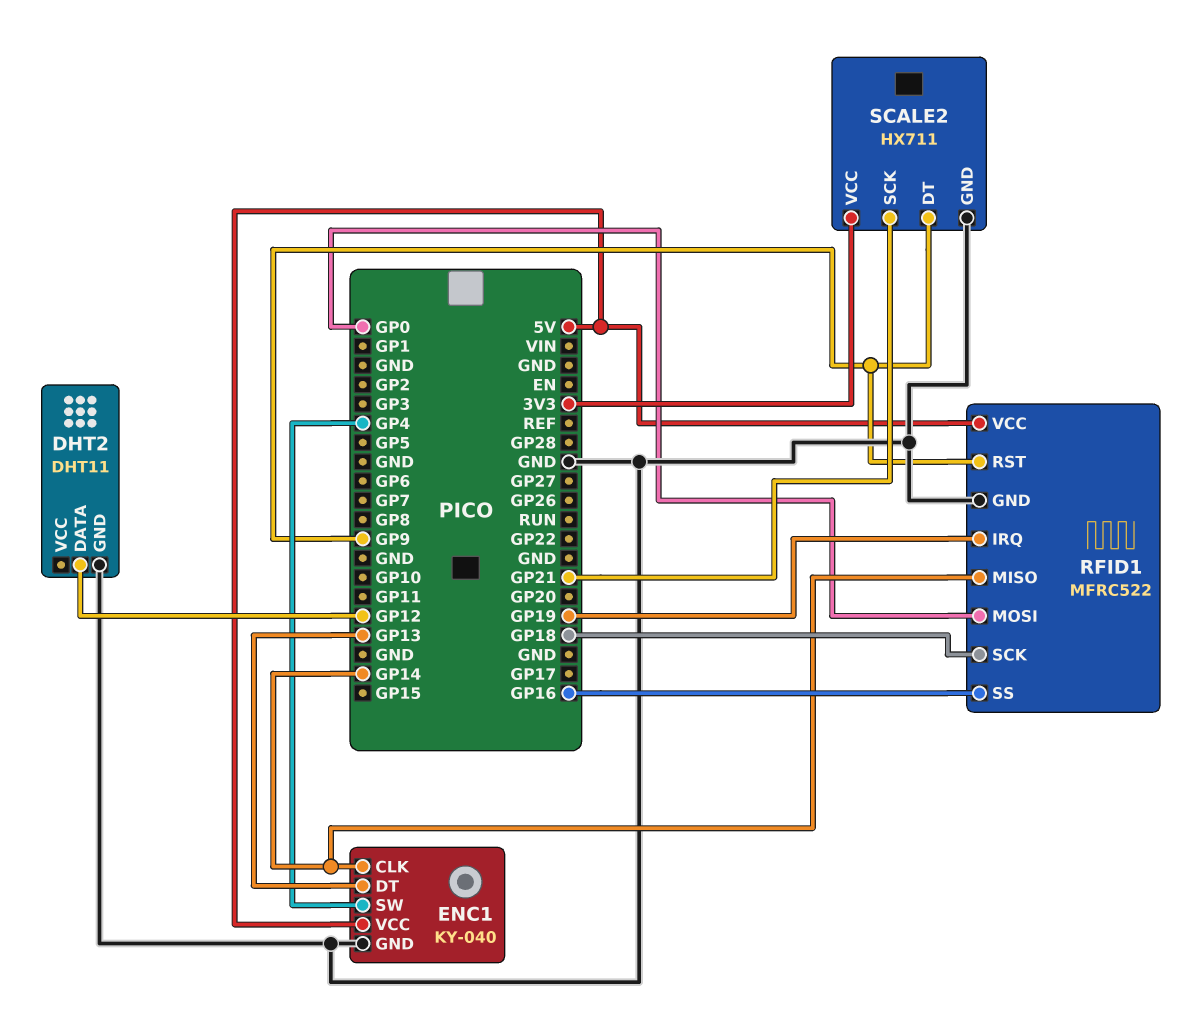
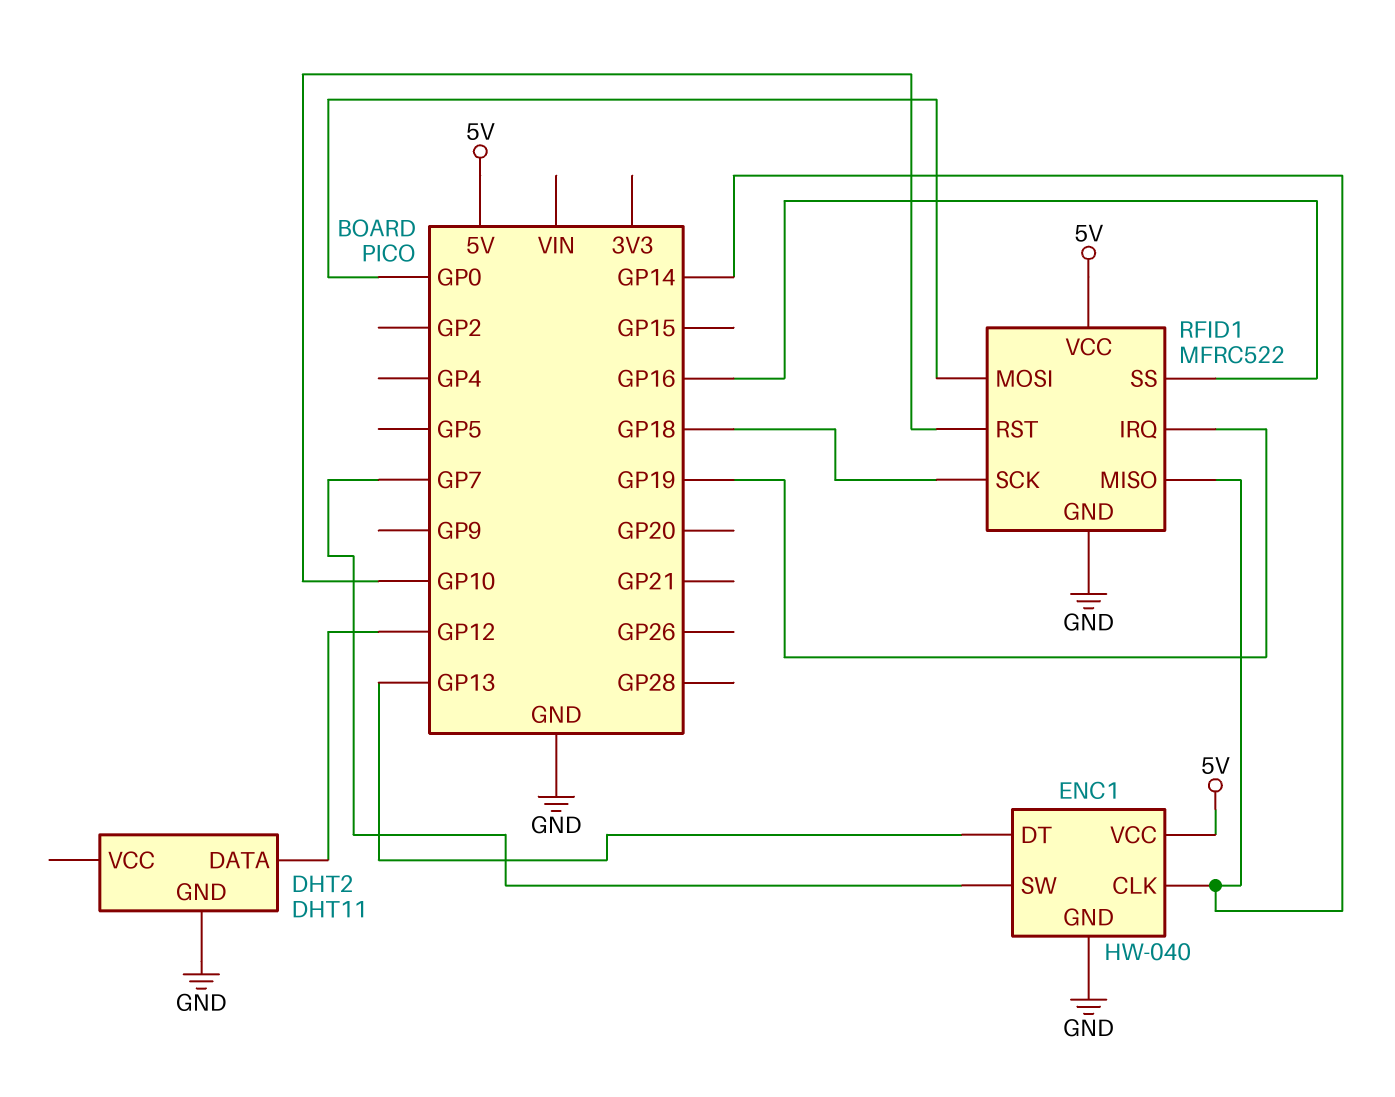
ENC1: KY-040 -> HW-040
ENC1 pin SW: GP4 -> GP7
RFID1 pin RST: GP9 -> GP10
SCALE2: HX711 -> none
SCALE2 pin DT: GP9 -> none
SCALE2 pin GND: GND -> none
SCALE2 pin SCK: GP21 -> none
SCALE2 pin VCC: 3V3 -> none

